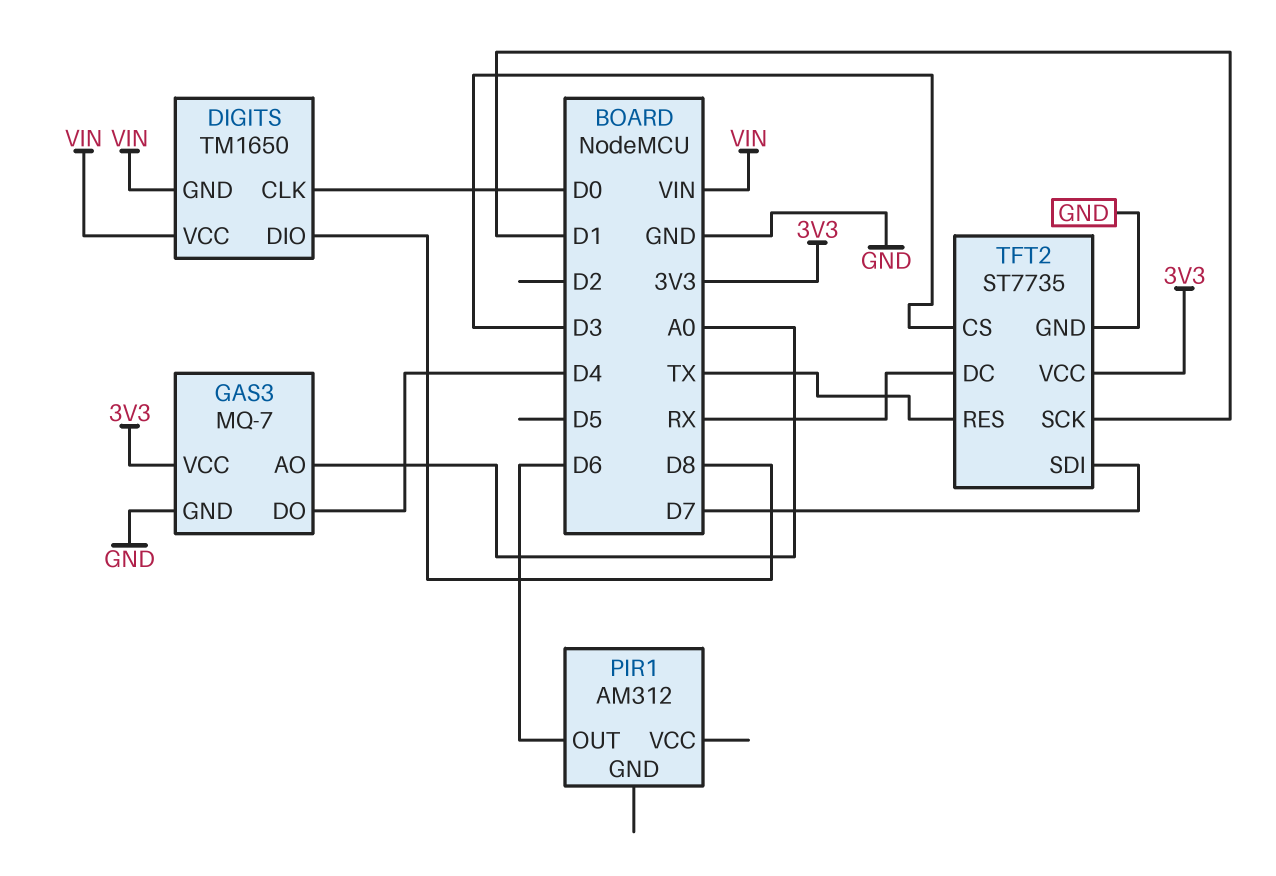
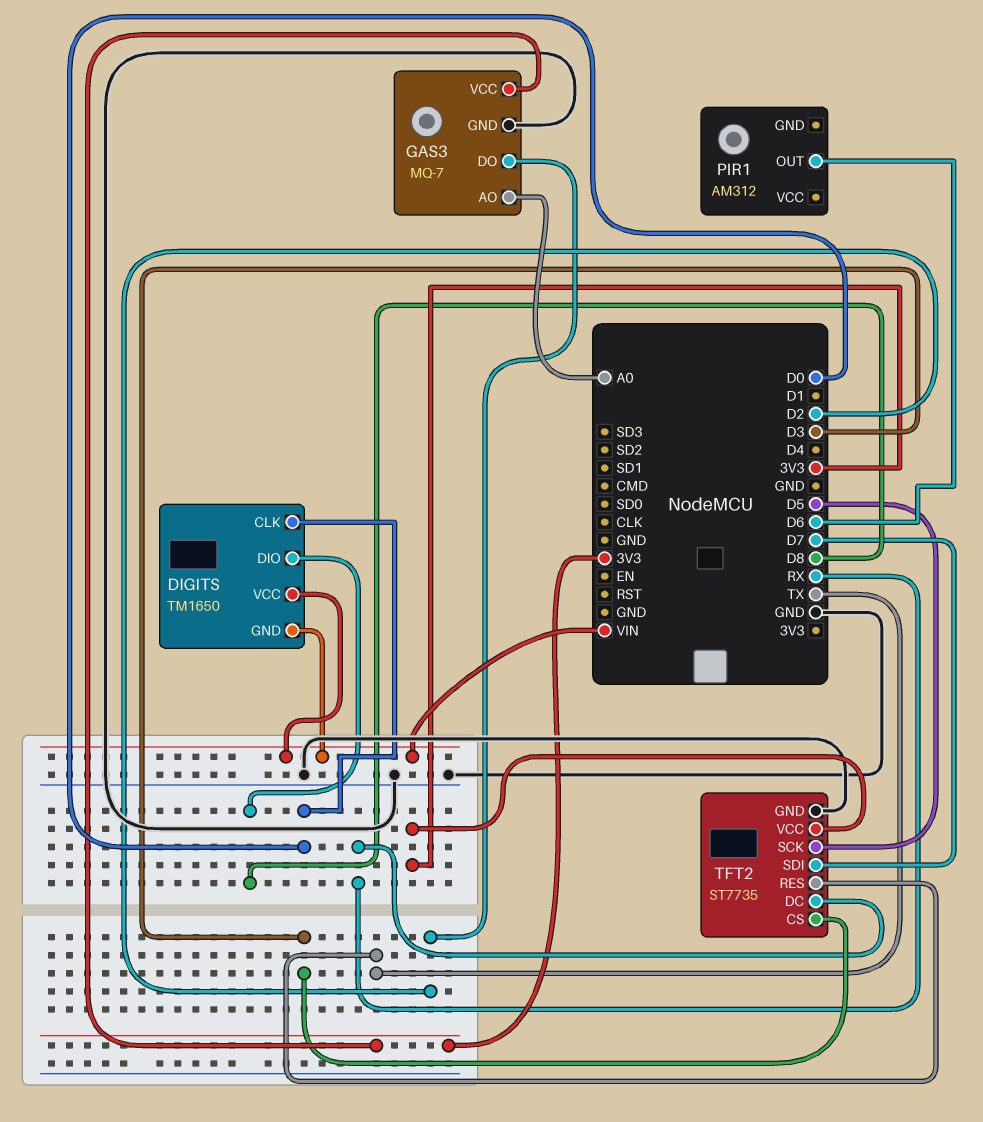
GAS3 pin DO: D4 -> D2
TFT2 pin SCK: D1 -> D5

